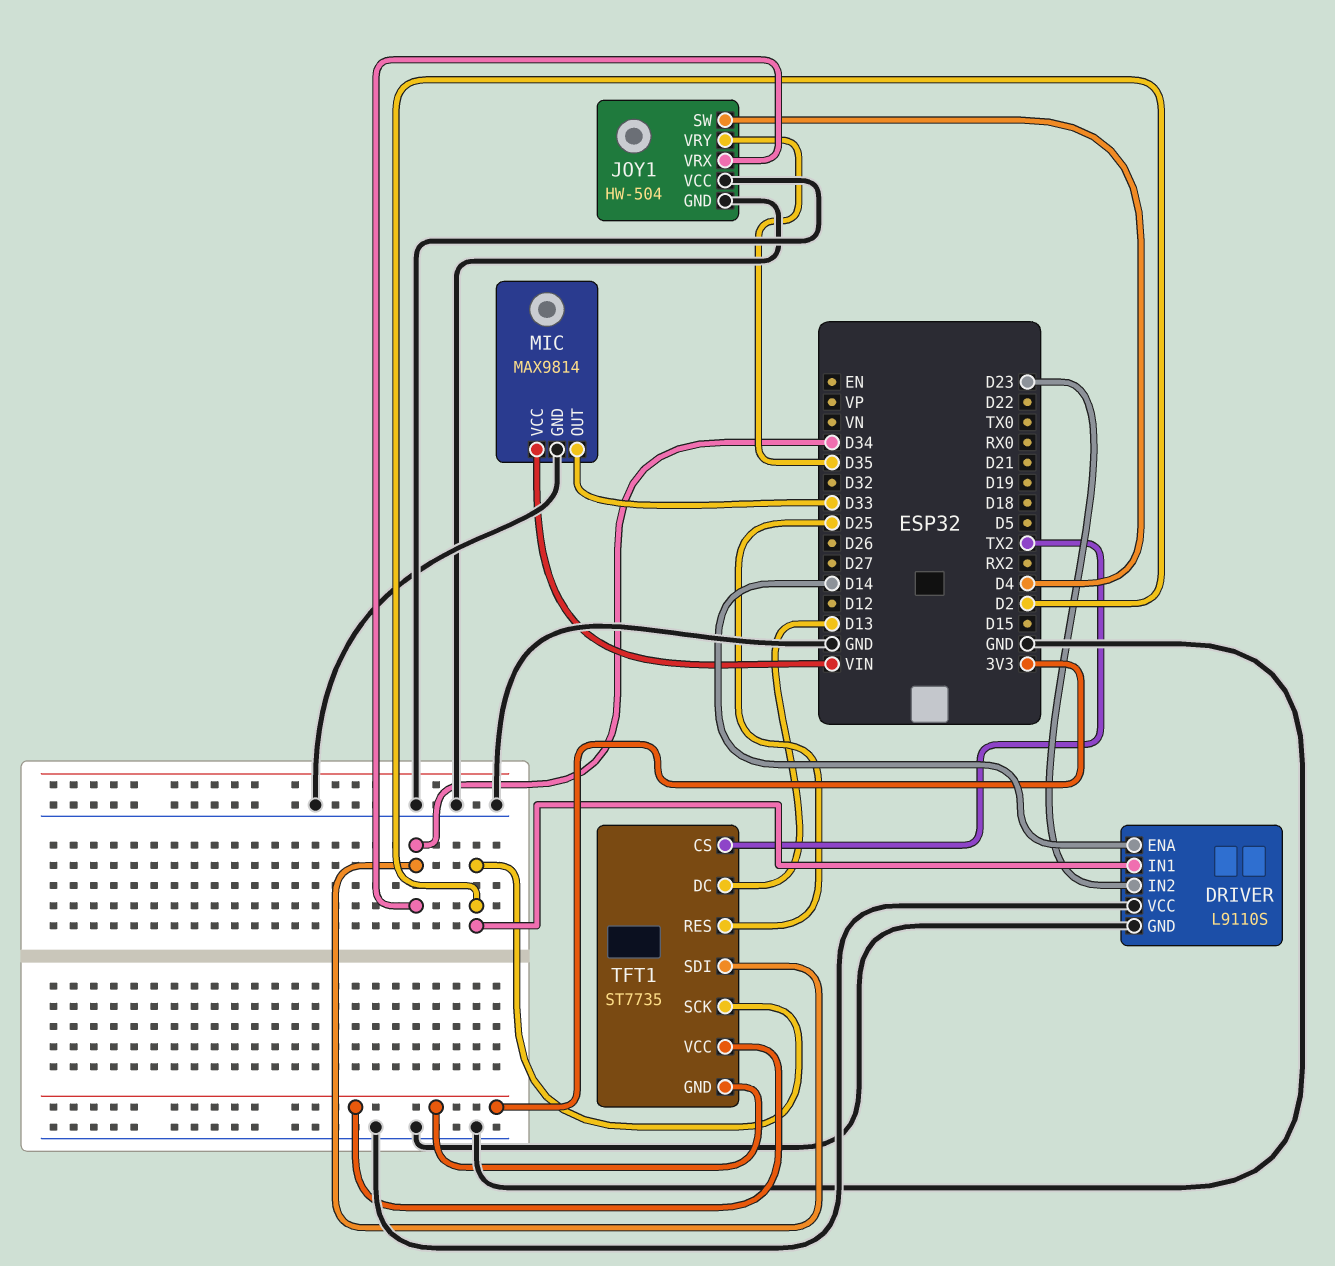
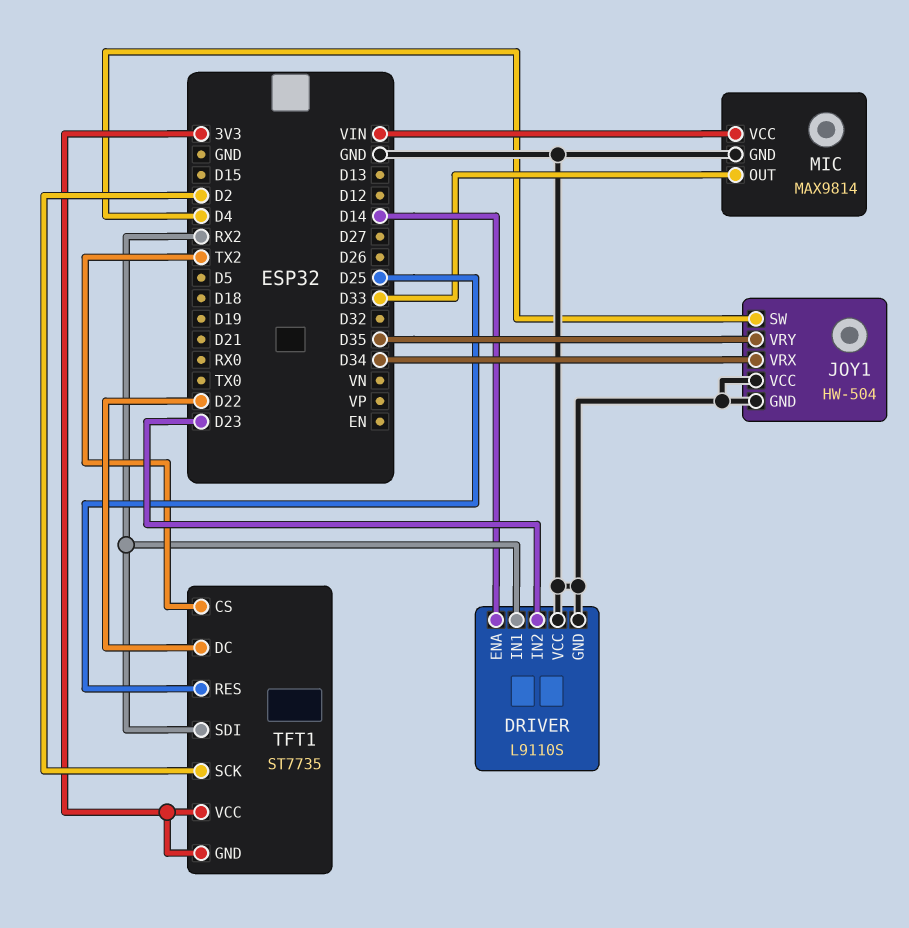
DRIVER pin IN1: D2 -> RX2
TFT1 pin DC: D13 -> D22
TFT1 pin SDI: D34 -> RX2

